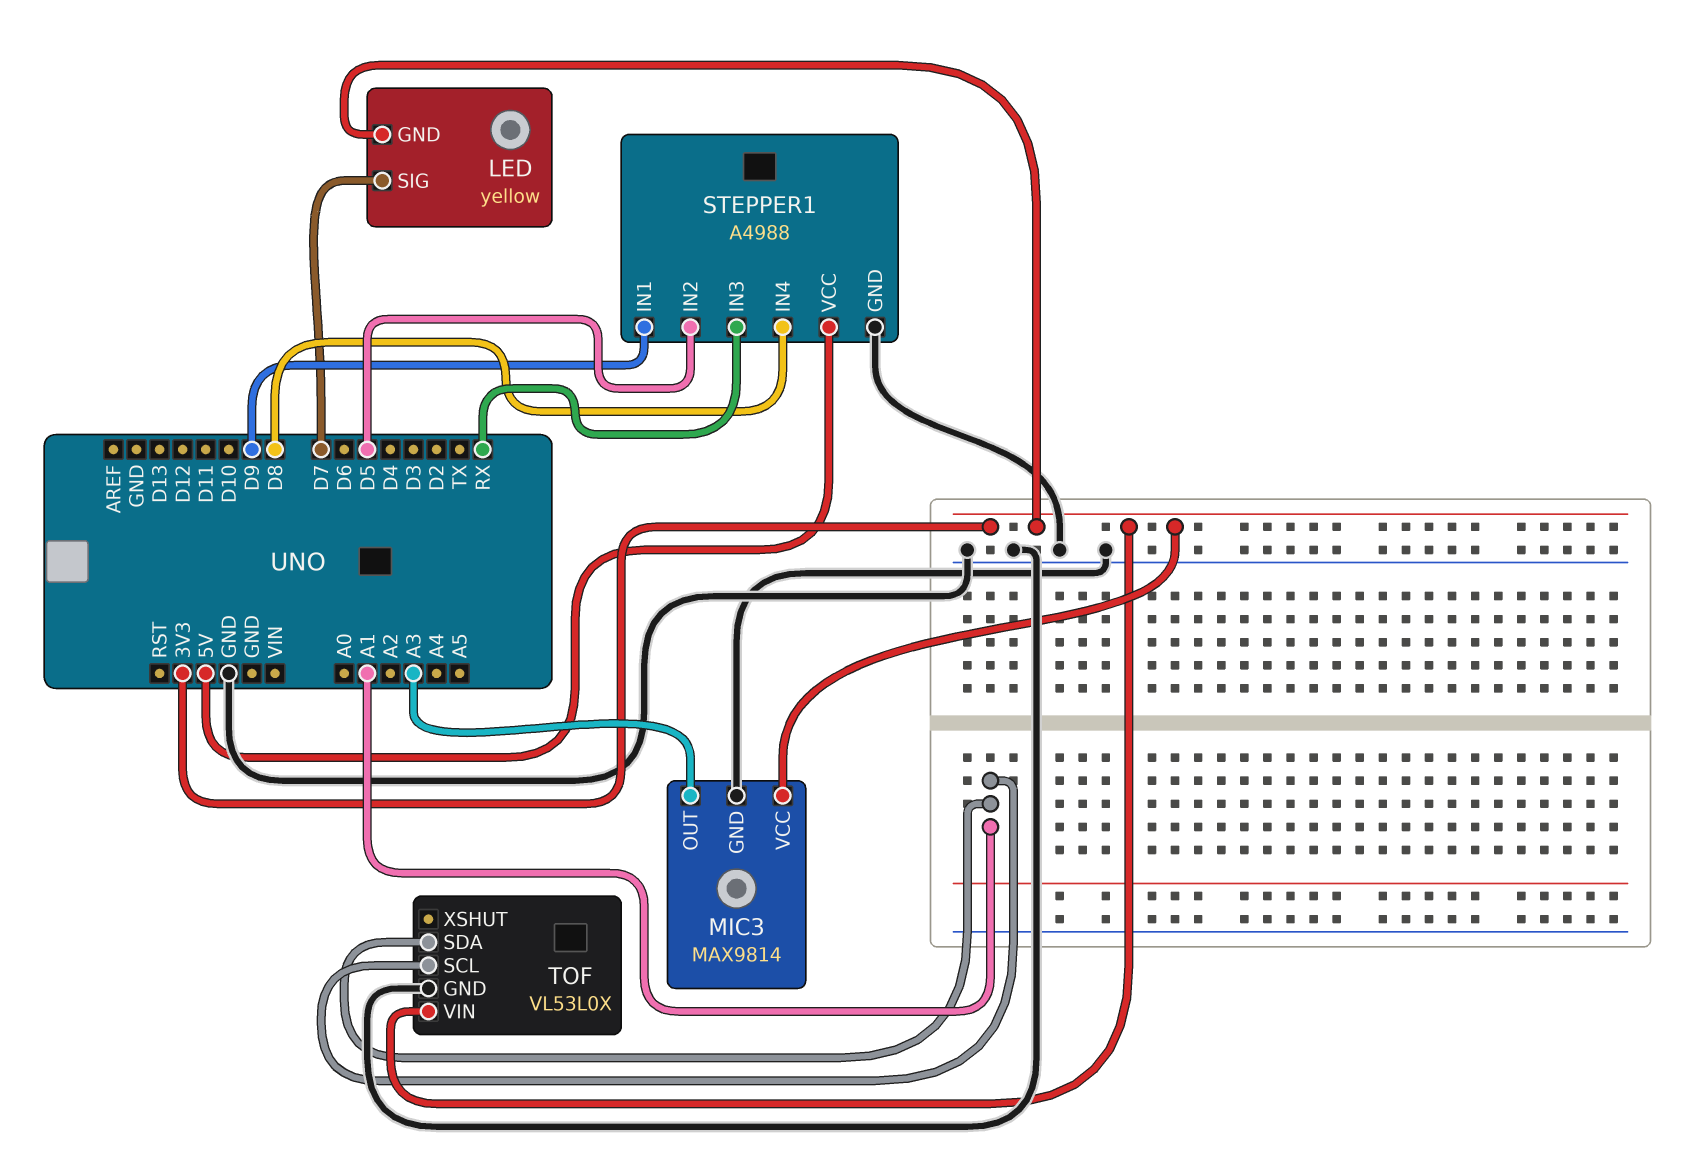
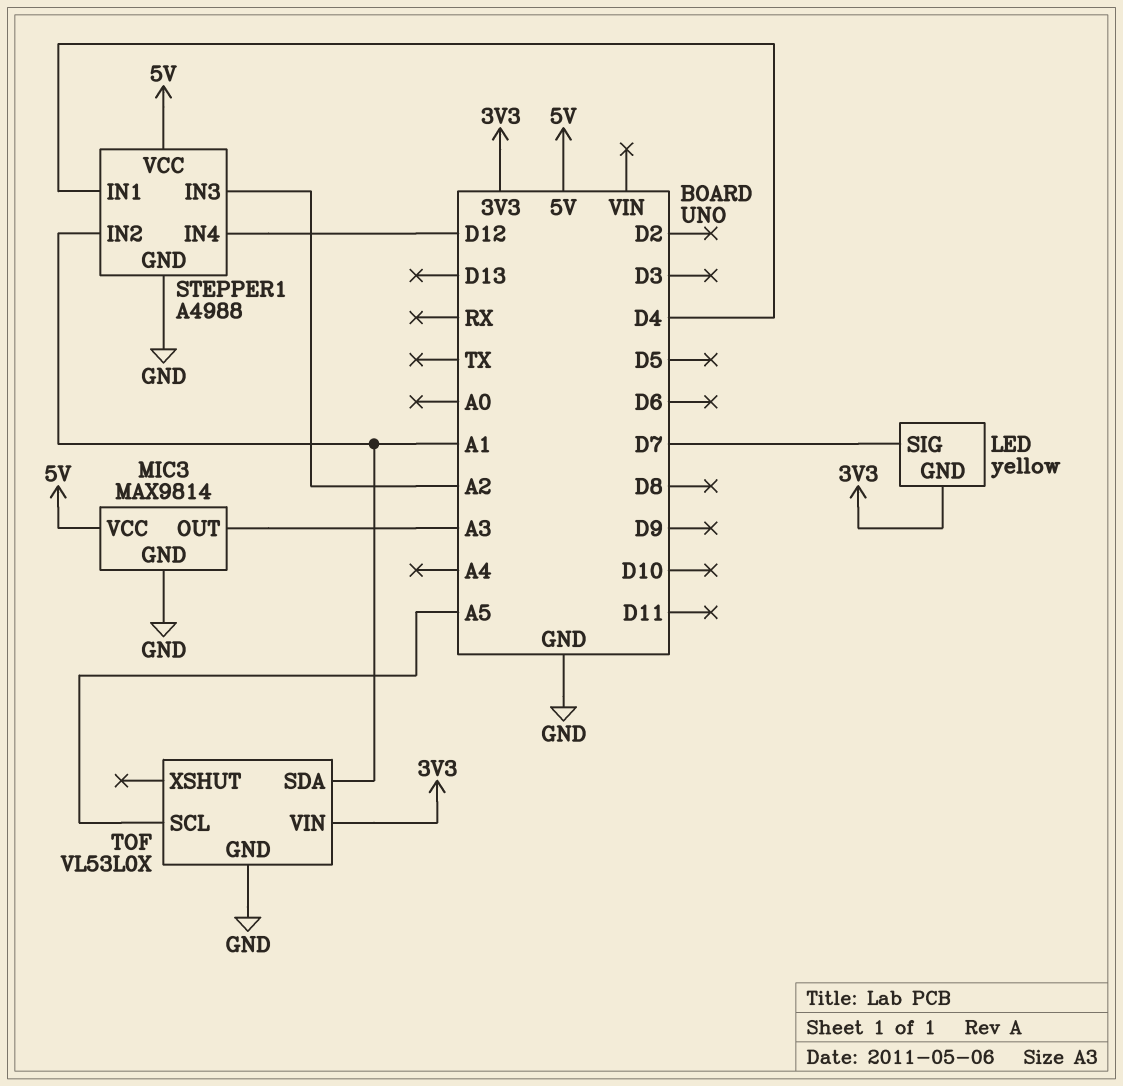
MIC3 pin VCC: 3V3 -> 5V
STEPPER1 pin IN1: D9 -> D4
STEPPER1 pin IN2: D5 -> A1
STEPPER1 pin IN3: RX -> A2
STEPPER1 pin IN4: D8 -> D12
TOF pin SCL: A1 -> A5

